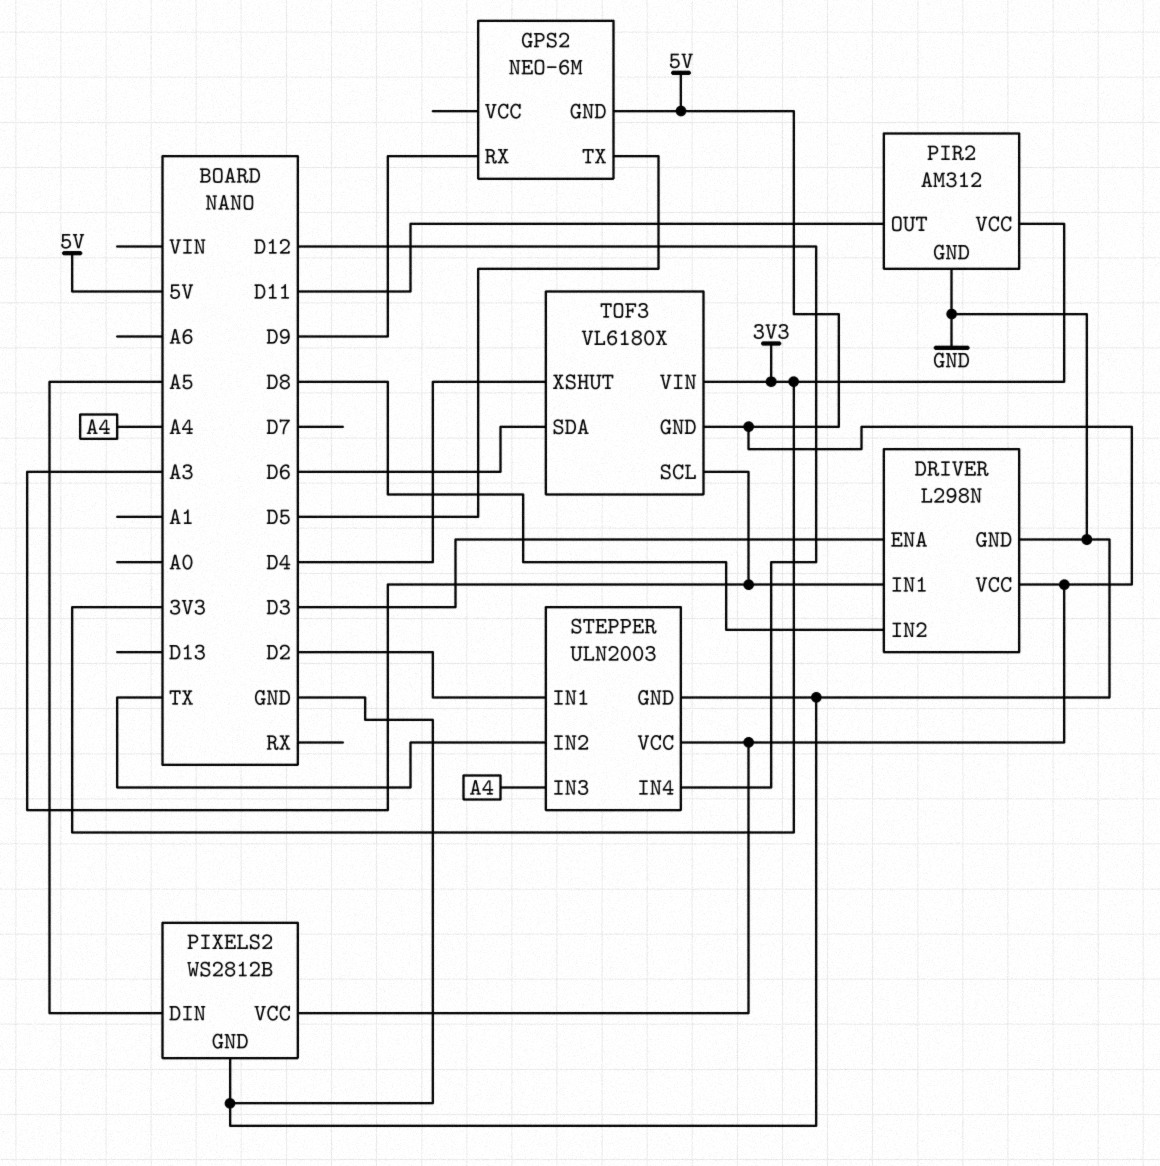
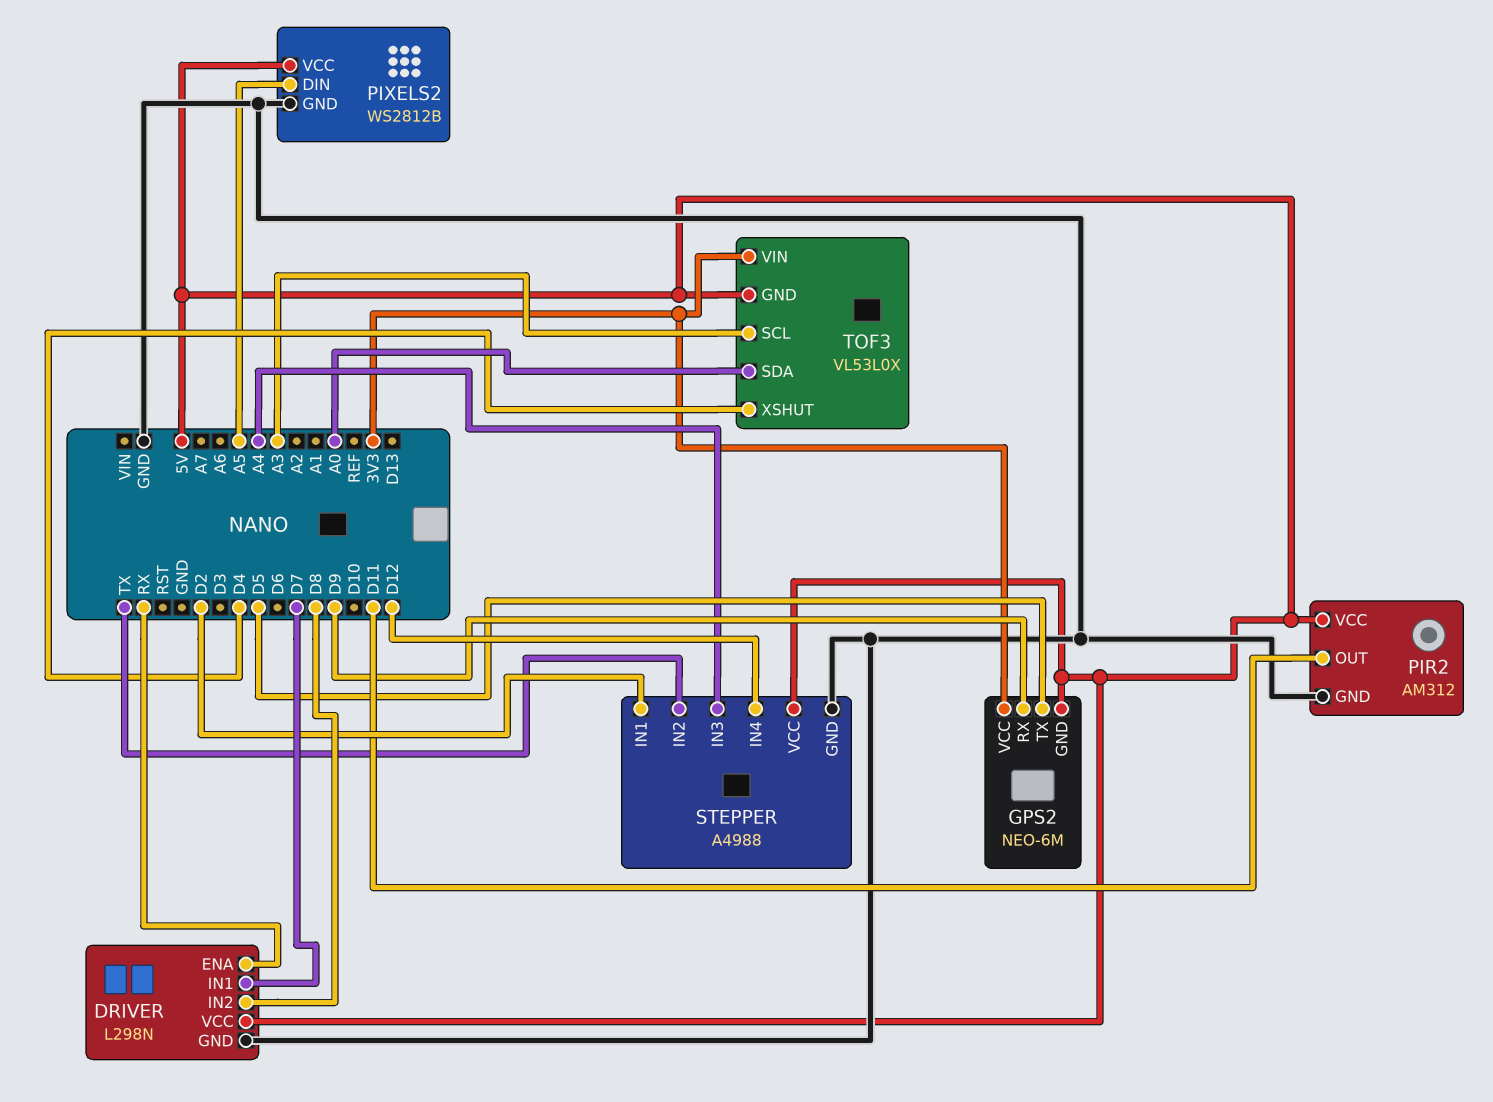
DRIVER pin ENA: D3 -> RX
DRIVER pin IN1: A3 -> D7
GPS2 pin VCC: none -> 3V3
PIR2 pin VCC: 3V3 -> 5V
STEPPER: ULN2003 -> A4988
TOF3: VL6180X -> VL53L0X
TOF3 pin SDA: D6 -> A0

